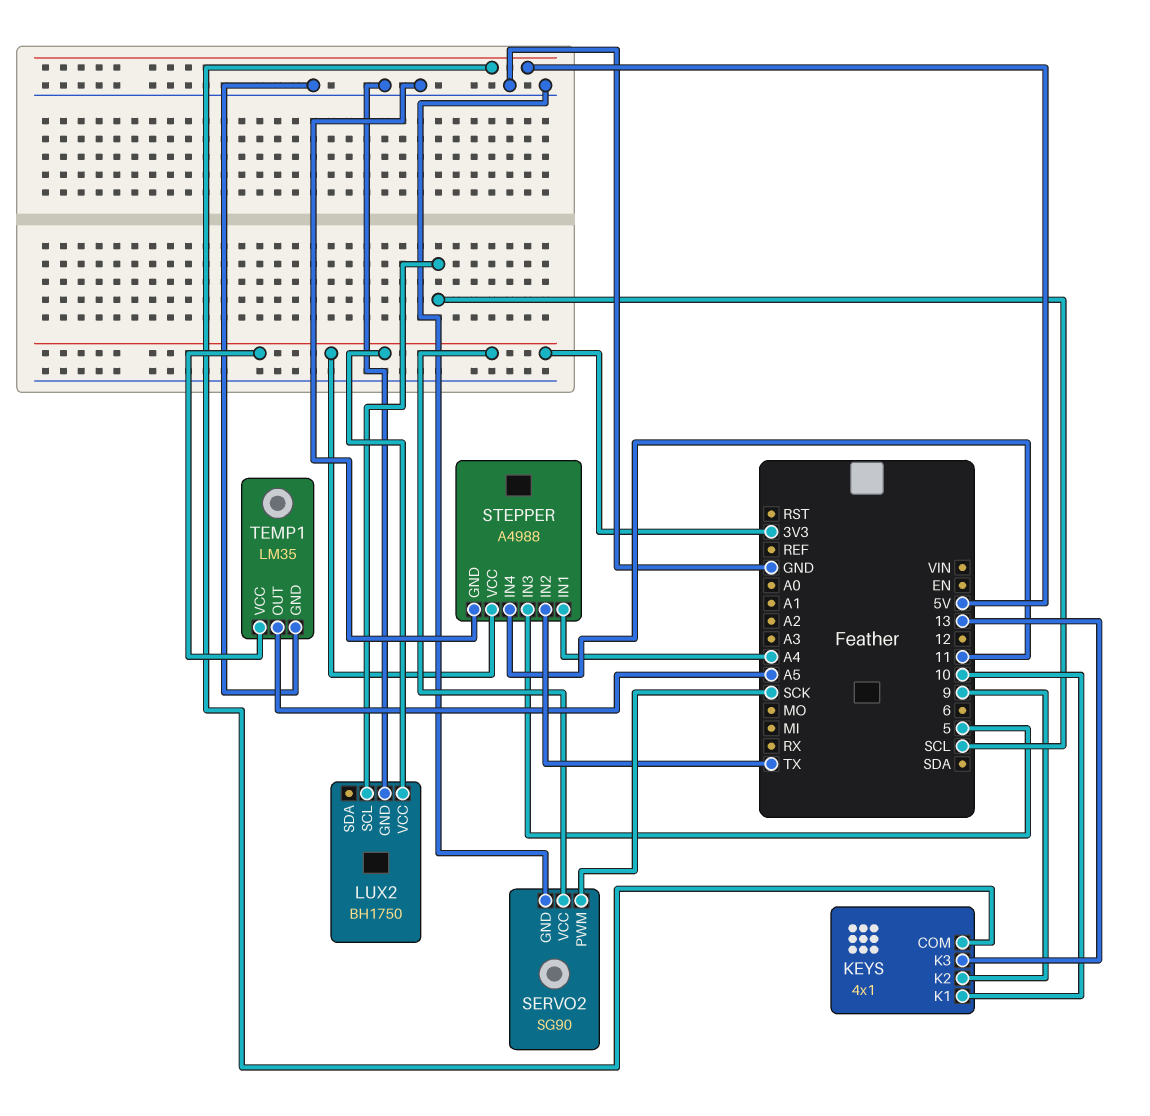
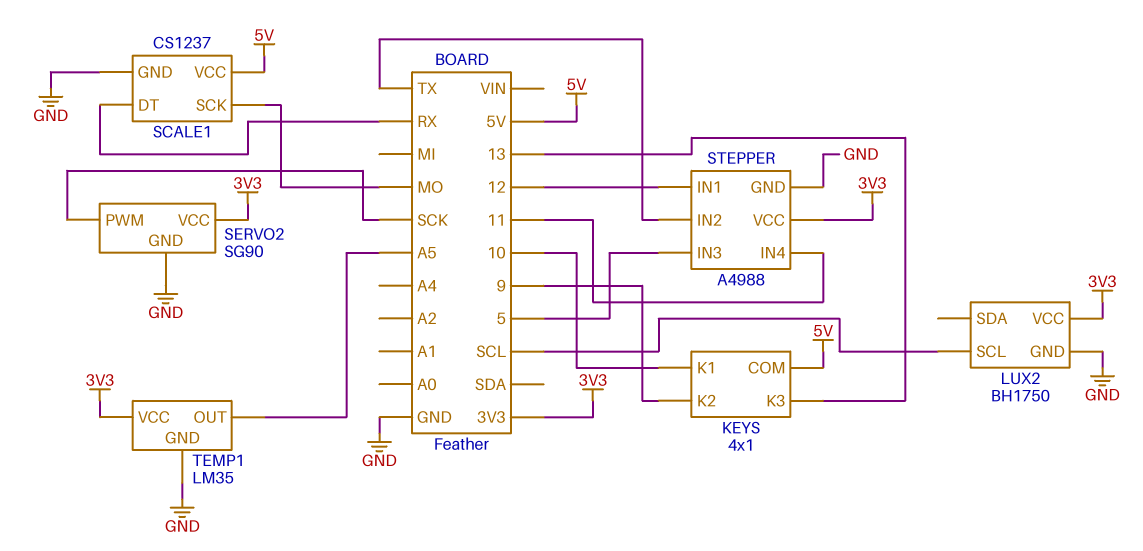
SCALE1: none -> CS1237
SCALE1 pin DT: none -> RX
SCALE1 pin GND: none -> GND
SCALE1 pin SCK: none -> MO
SCALE1 pin VCC: none -> 5V
STEPPER pin IN1: A4 -> 12

